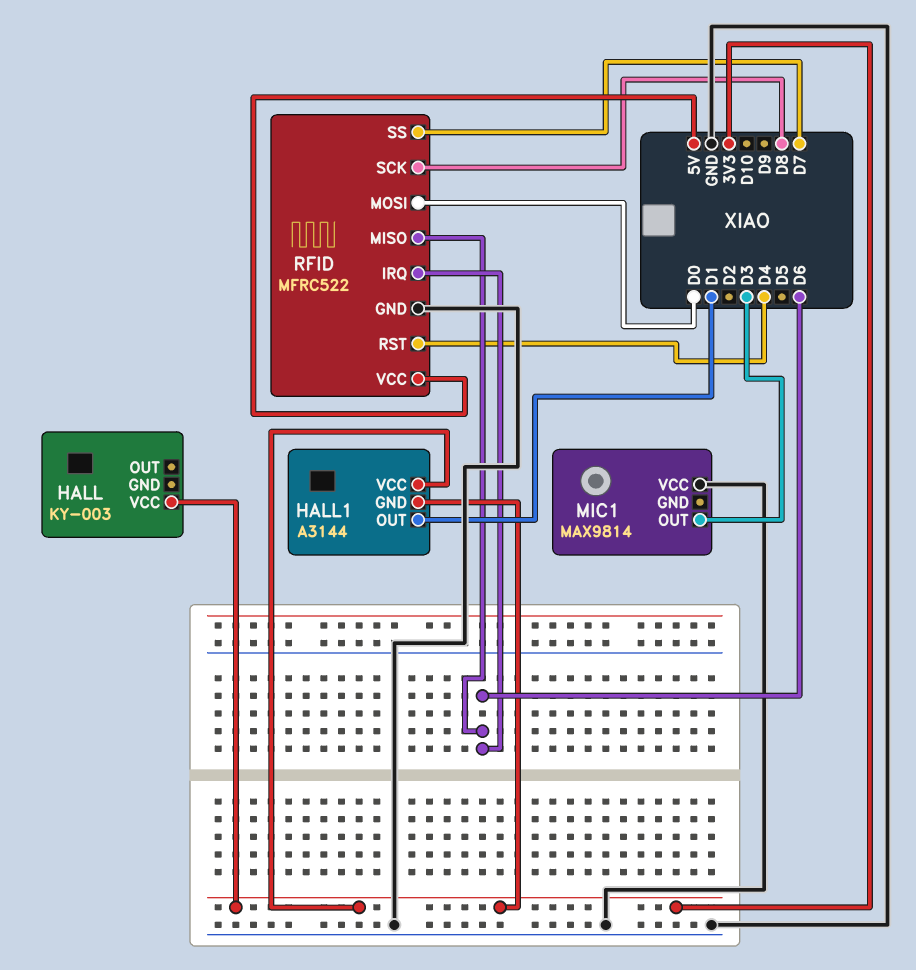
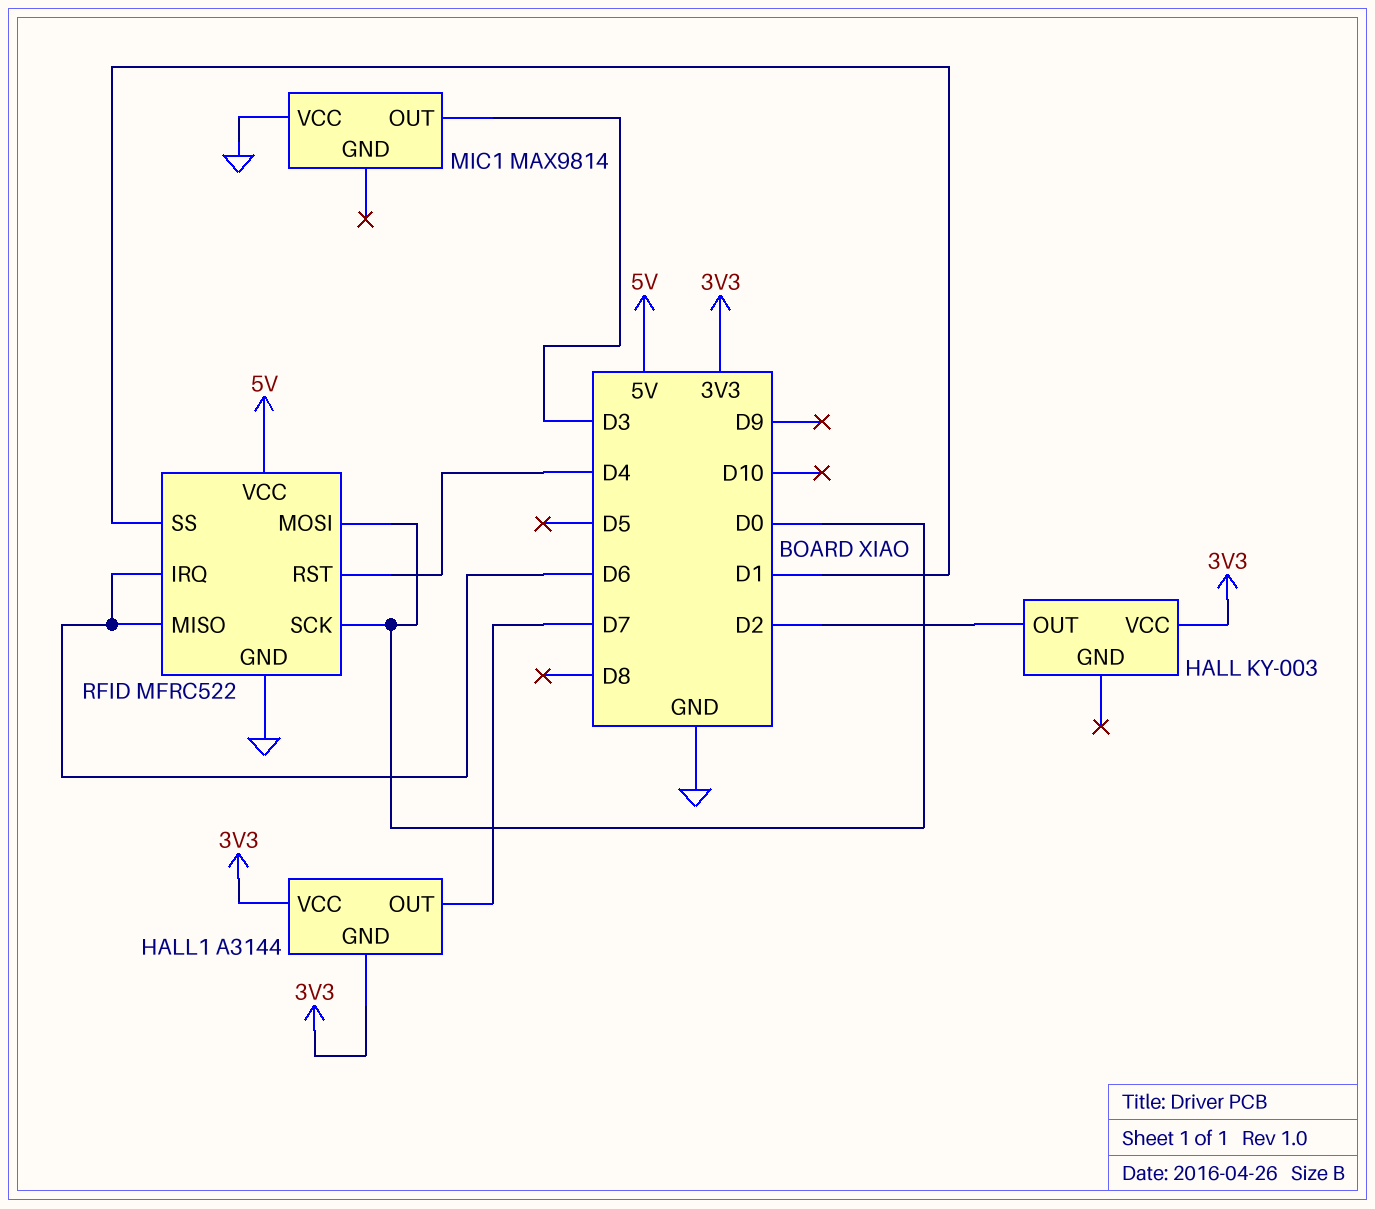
HALL pin OUT: none -> D2
HALL1 pin OUT: D1 -> D7
RFID pin SCK: D8 -> D0
RFID pin SS: D7 -> D1

